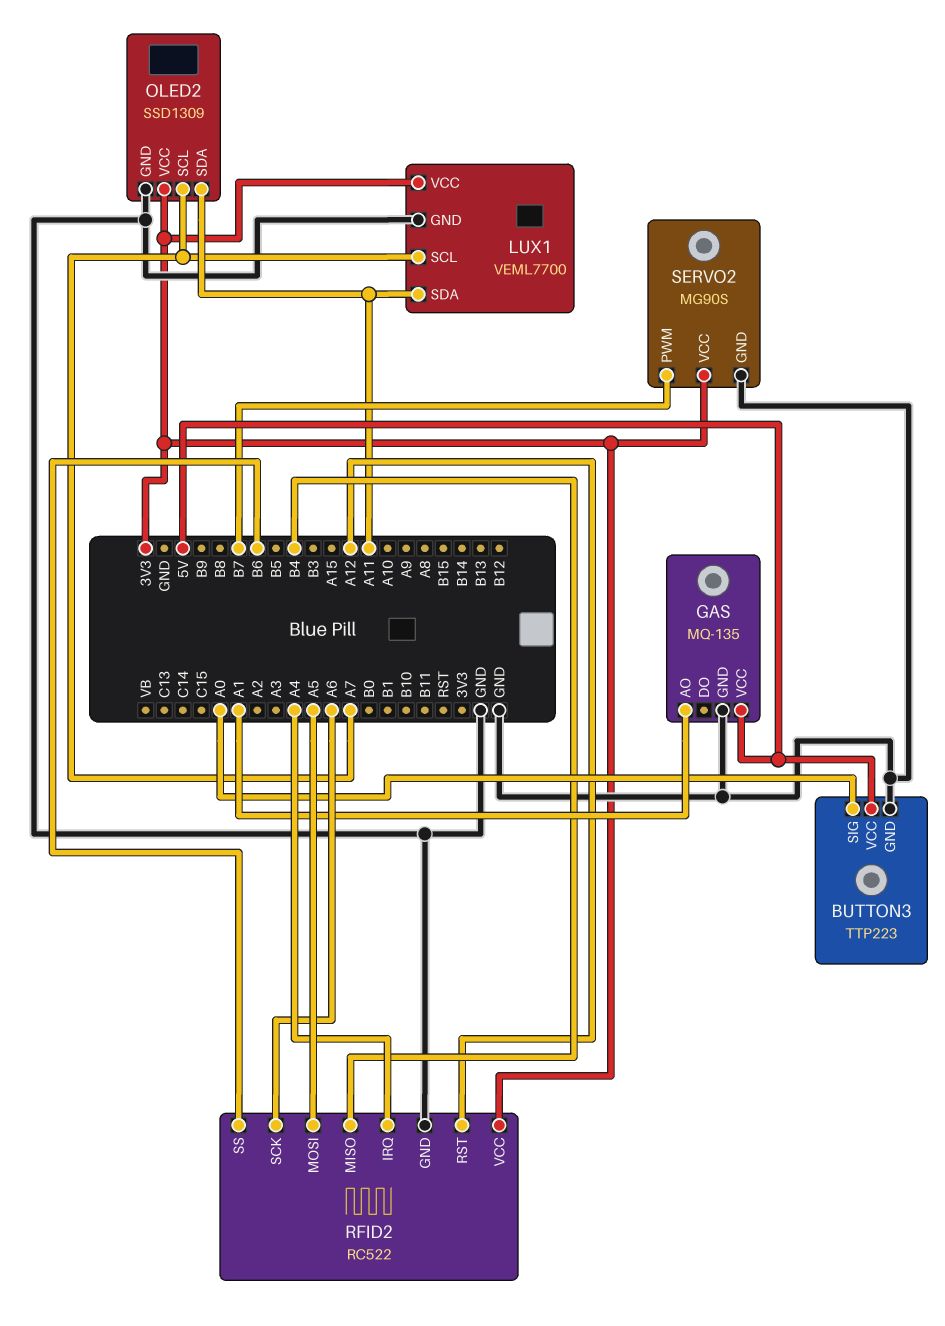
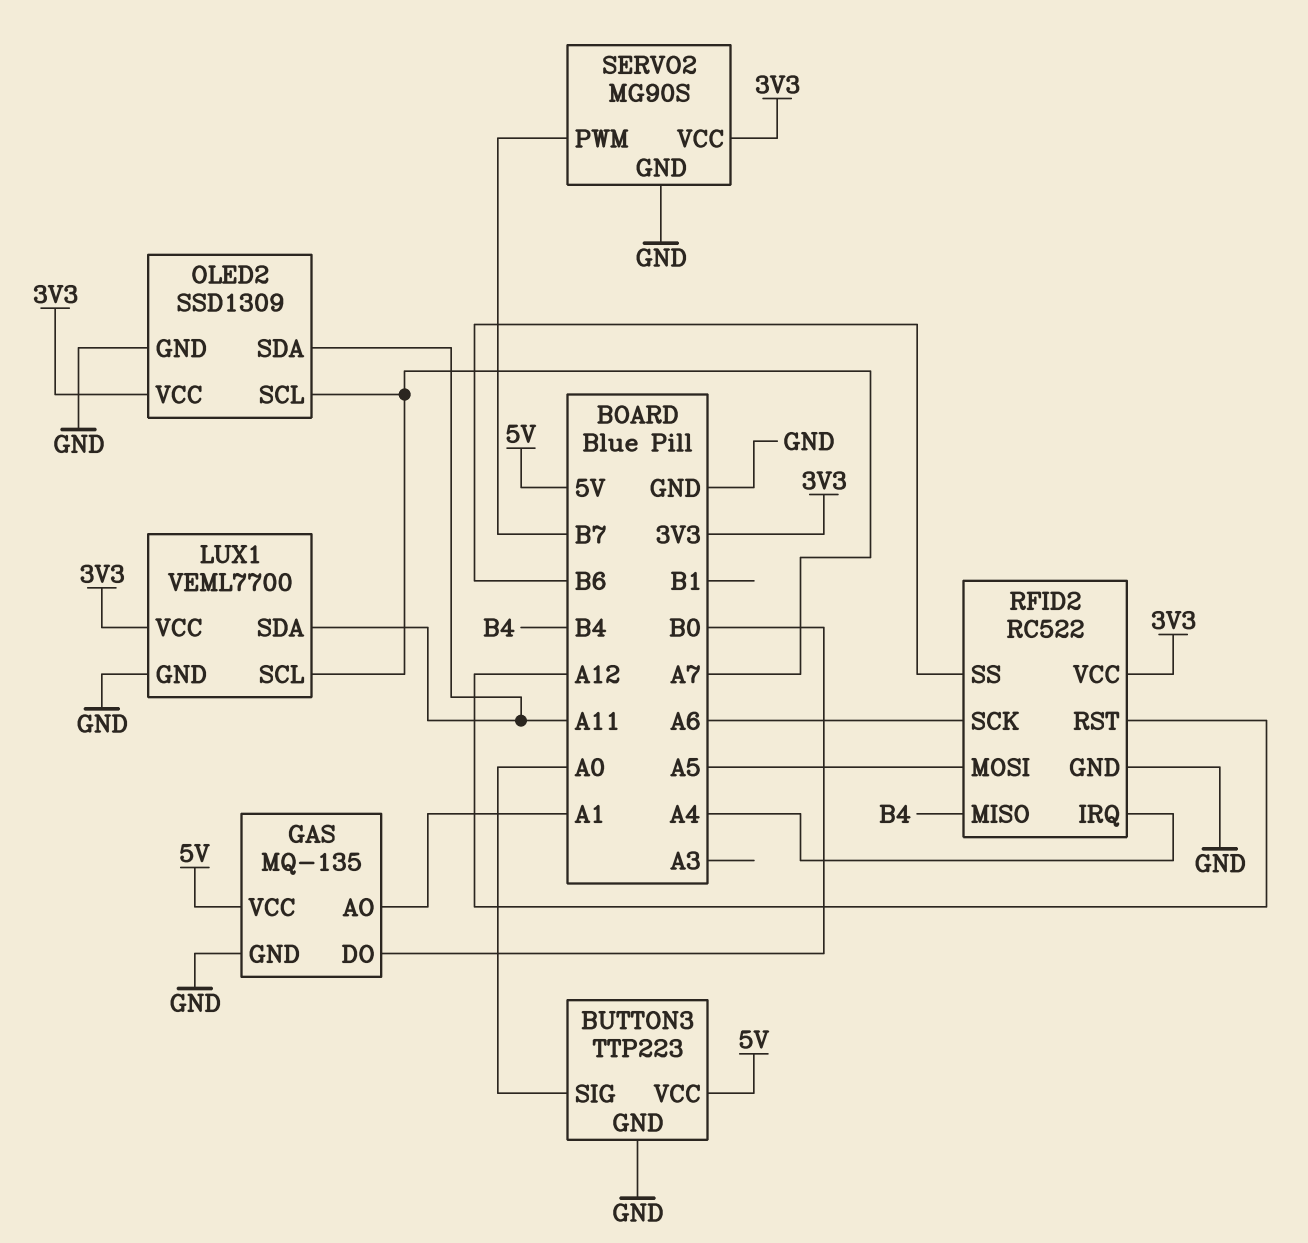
GAS pin DO: none -> B0

